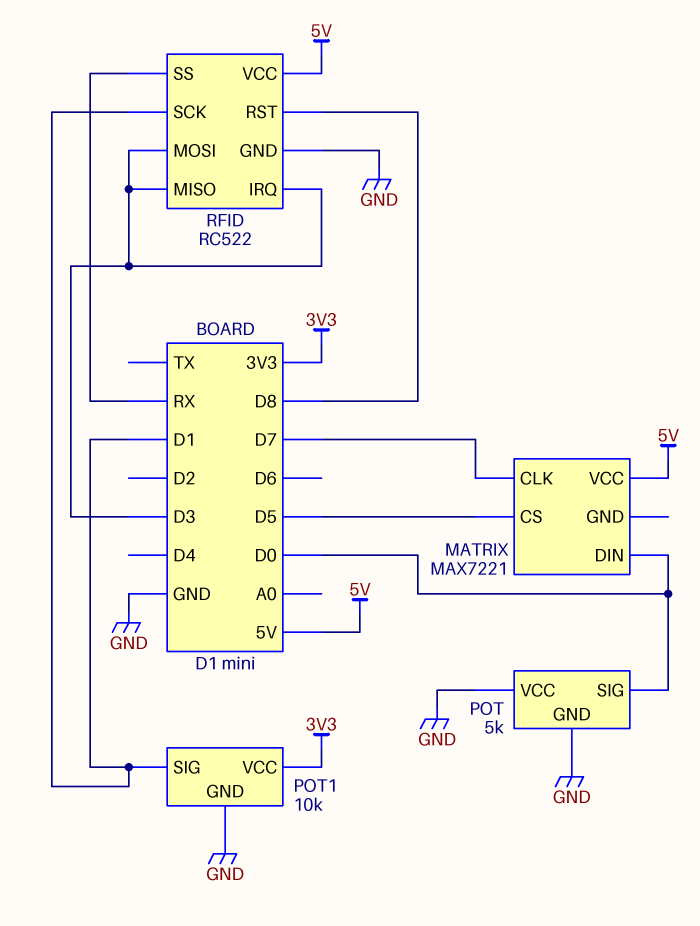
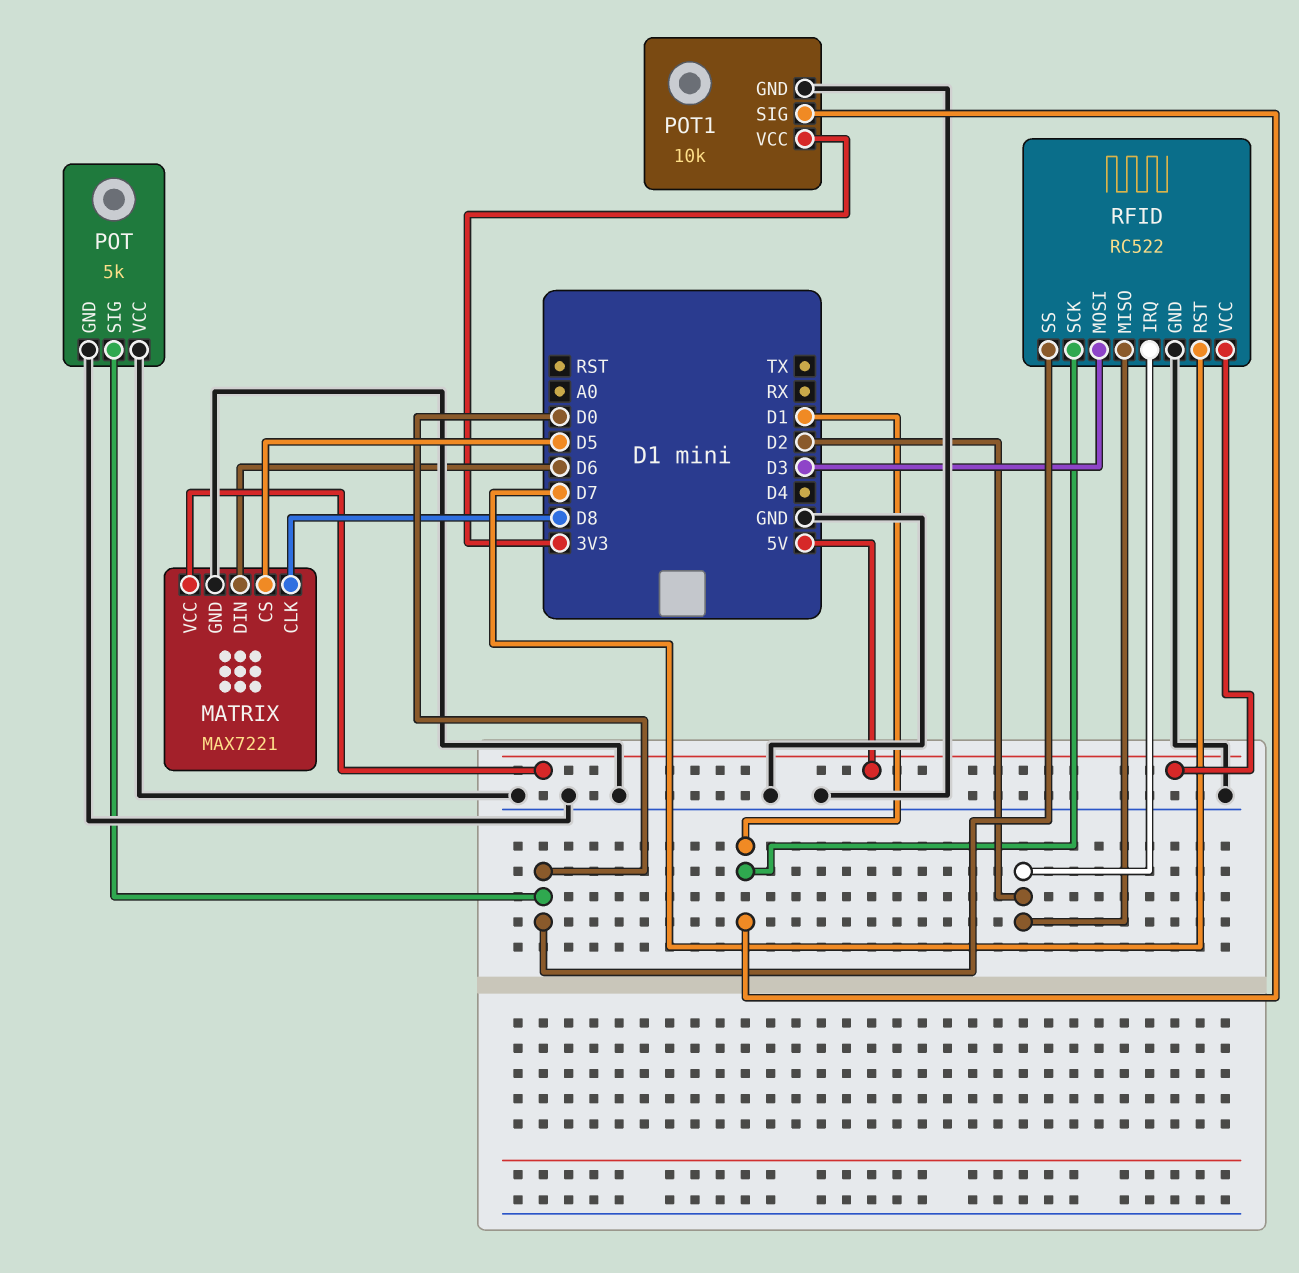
MATRIX pin CLK: D7 -> D8
MATRIX pin DIN: D0 -> D6
MATRIX pin GND: none -> GND
RFID pin IRQ: D3 -> D2
RFID pin MISO: D3 -> D2
RFID pin RST: D8 -> D7
RFID pin SS: RX -> D0

